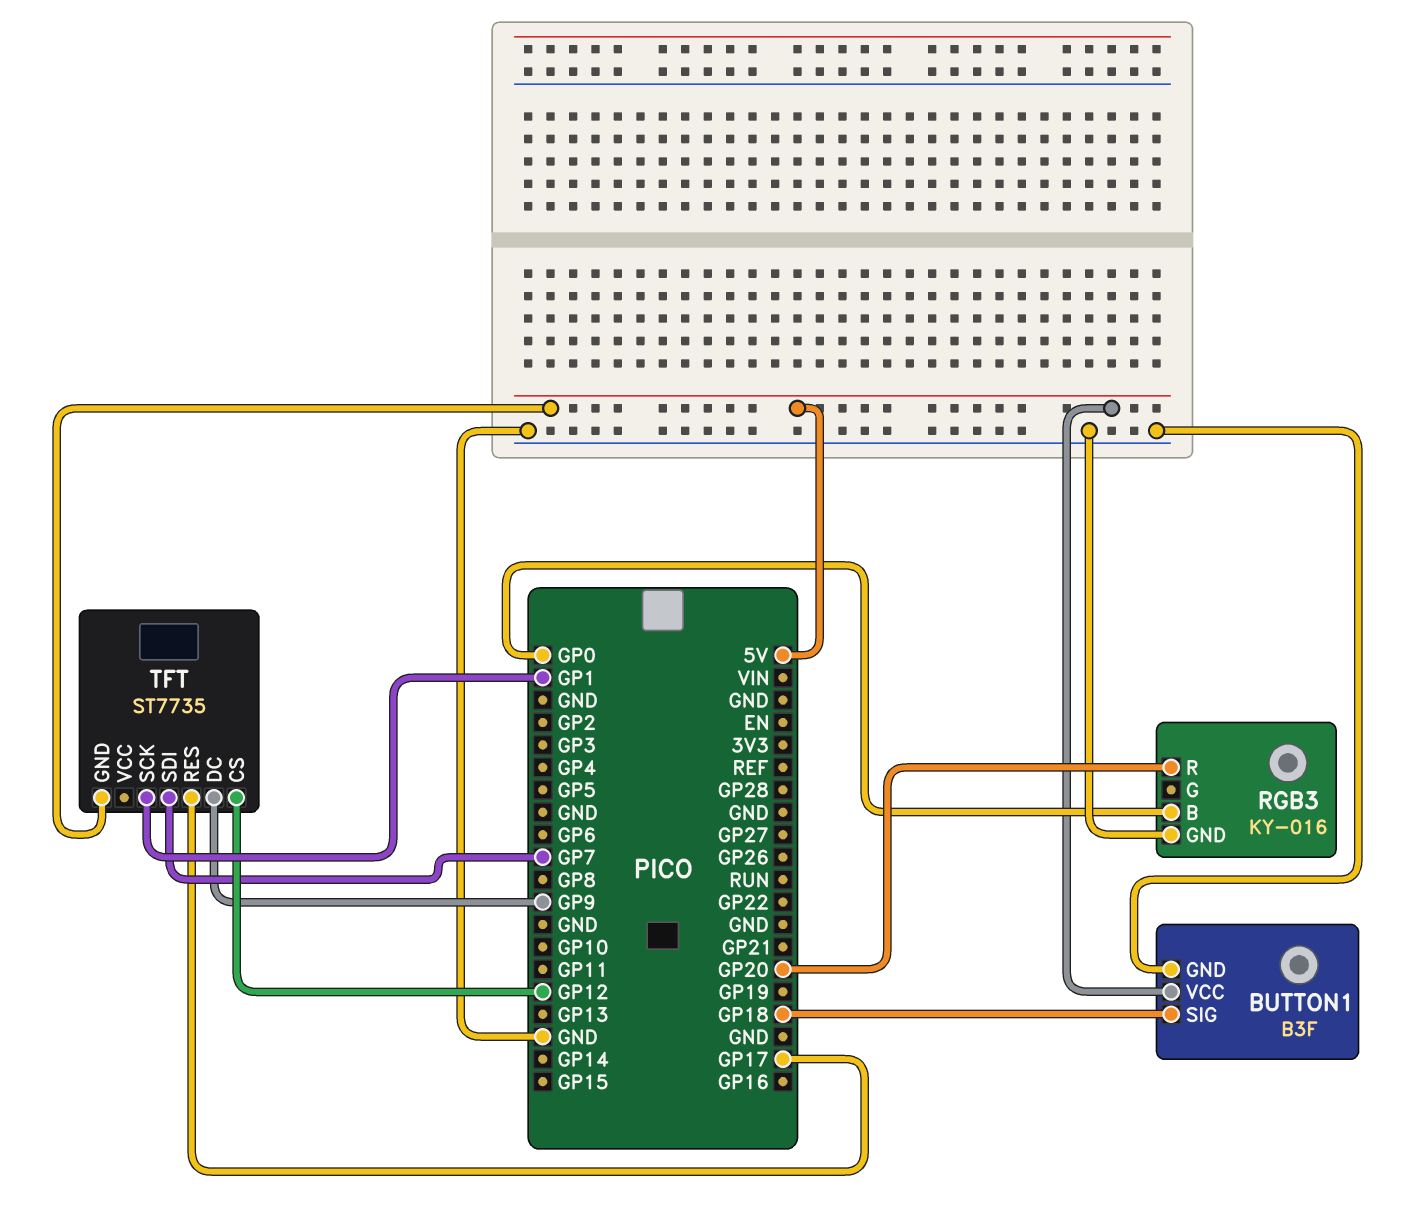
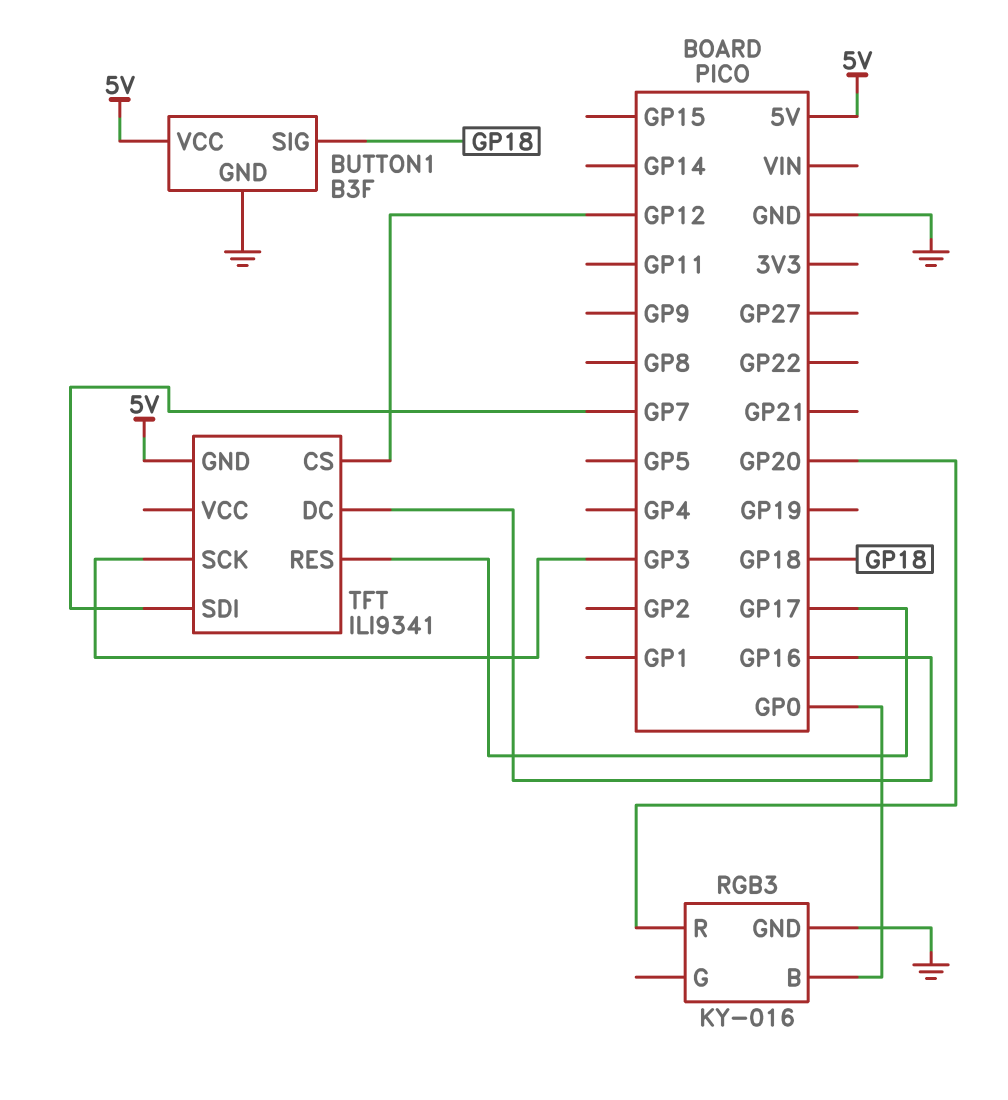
TFT: ST7735 -> ILI9341
TFT pin DC: GP9 -> GP16
TFT pin SCK: GP1 -> GP3

